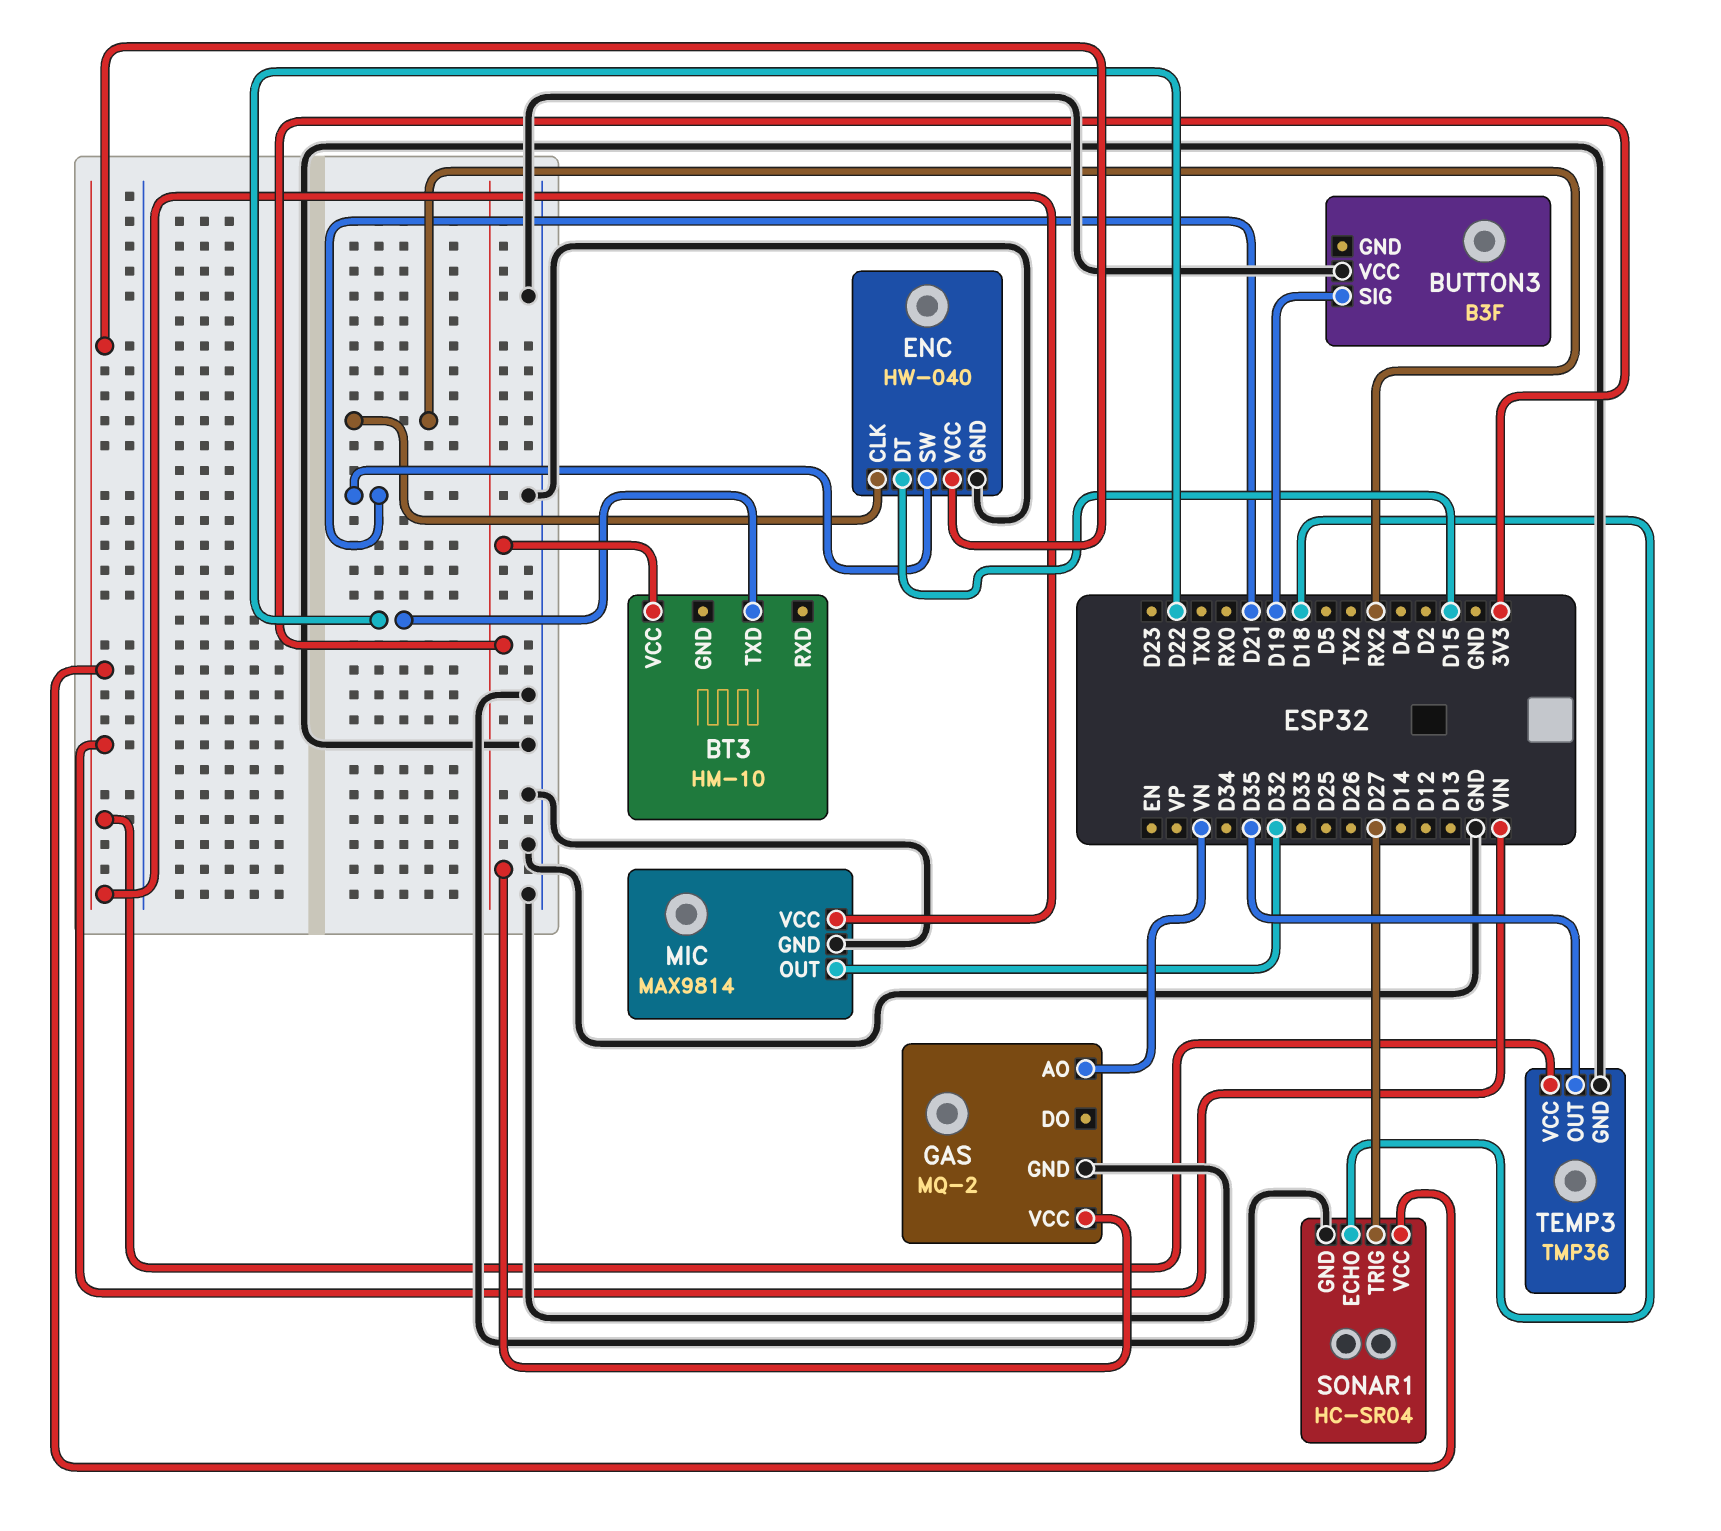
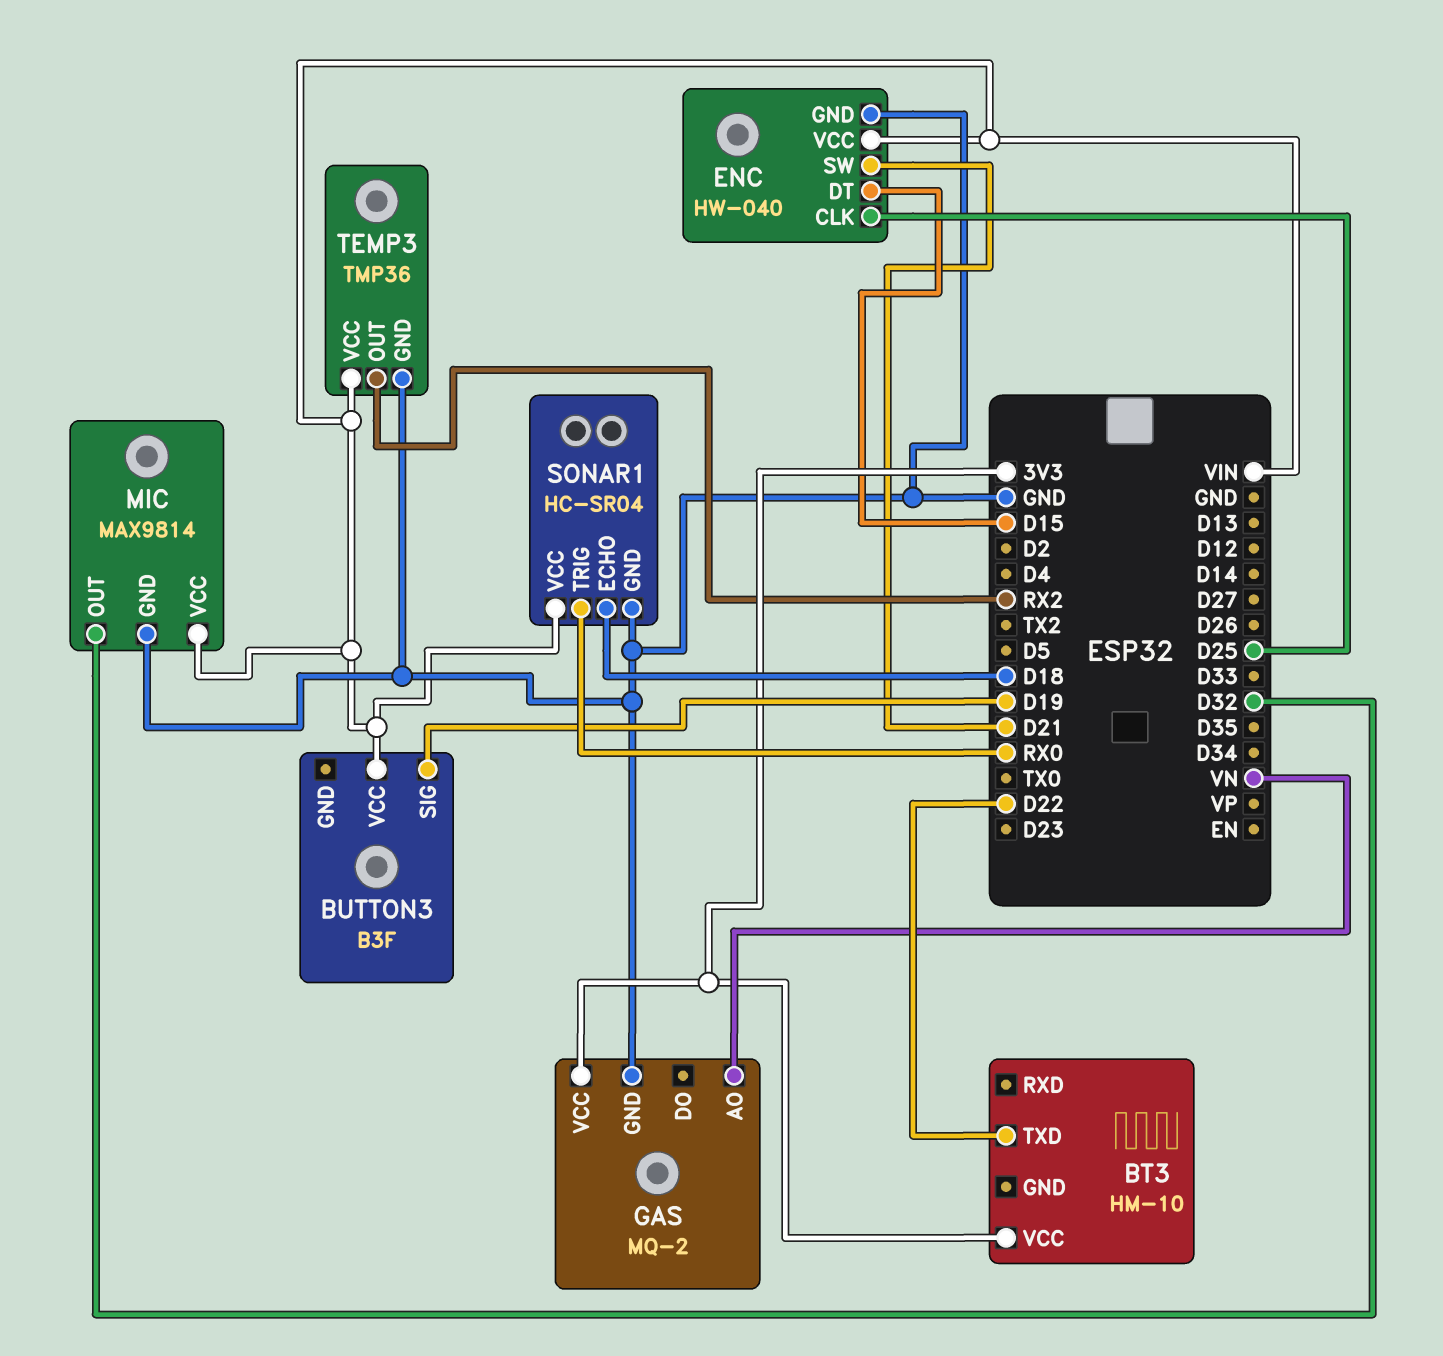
BUTTON3 pin VCC: GND -> VIN
ENC pin CLK: RX2 -> D25
SONAR1 pin TRIG: D27 -> RX0
TEMP3 pin OUT: D35 -> RX2

